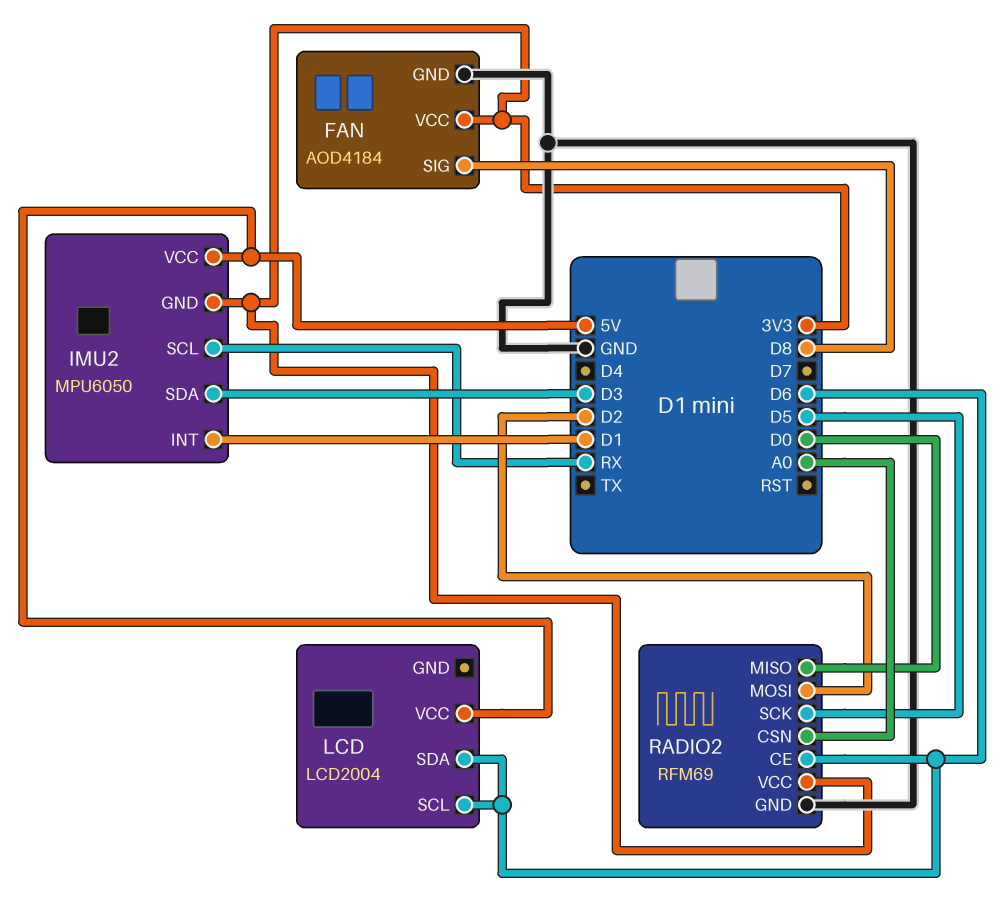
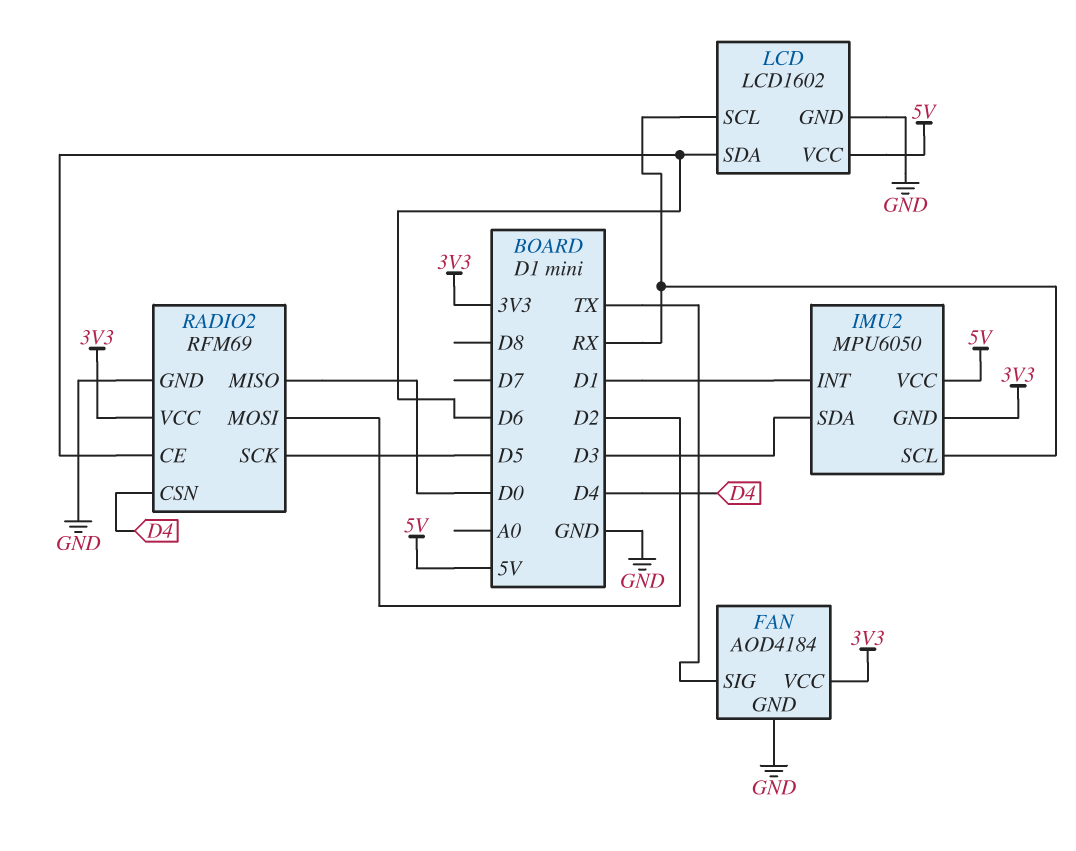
FAN pin SIG: D8 -> TX
LCD: LCD2004 -> LCD1602
LCD pin GND: none -> GND
LCD pin SCL: D6 -> RX
RADIO2 pin CSN: A0 -> D4

